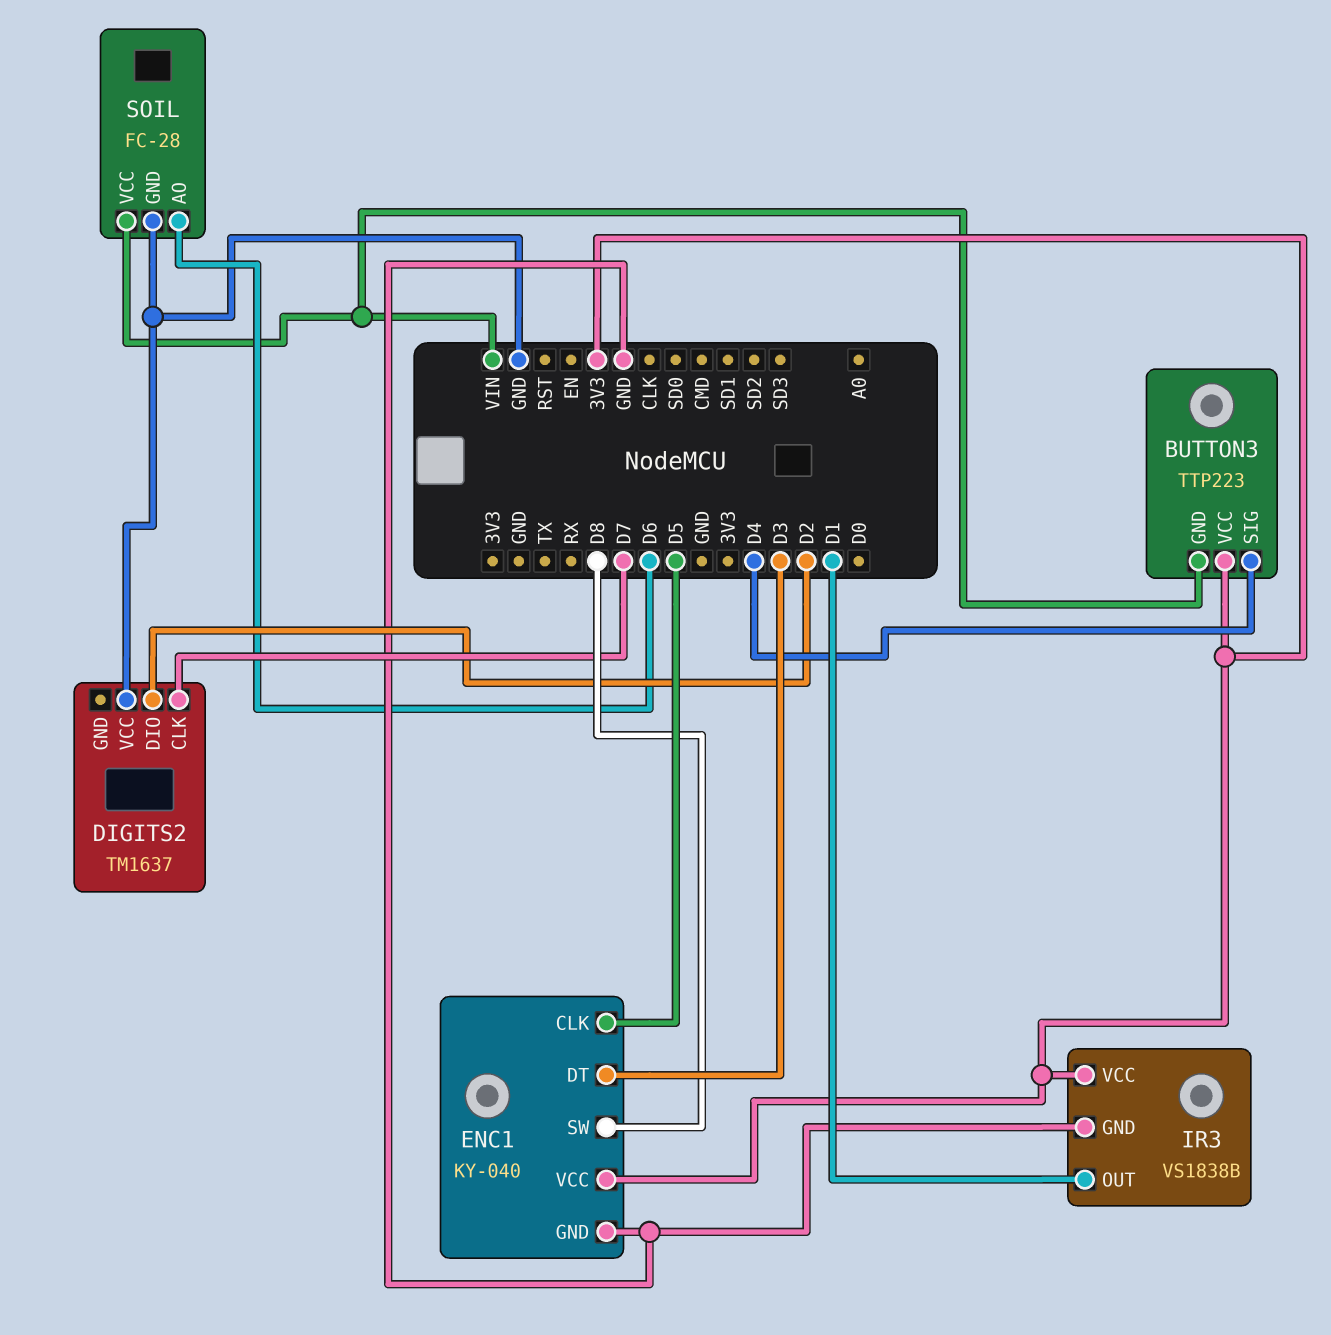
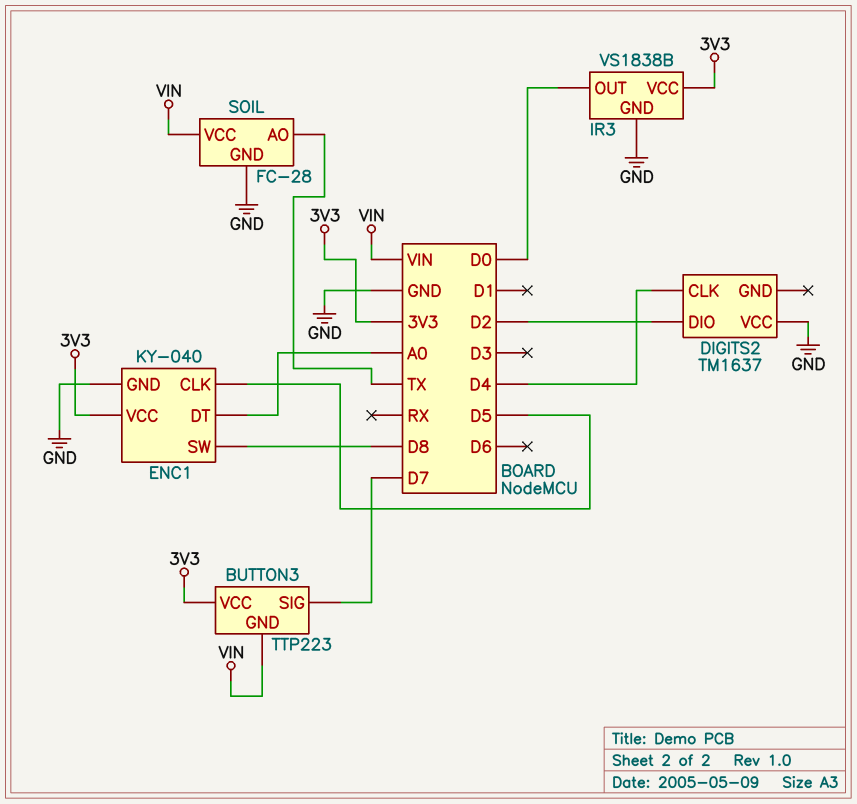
BUTTON3 pin SIG: D4 -> D7
DIGITS2 pin CLK: D7 -> D4
ENC1 pin DT: D3 -> A0
IR3 pin OUT: D1 -> D0
SOIL pin AO: D6 -> TX

